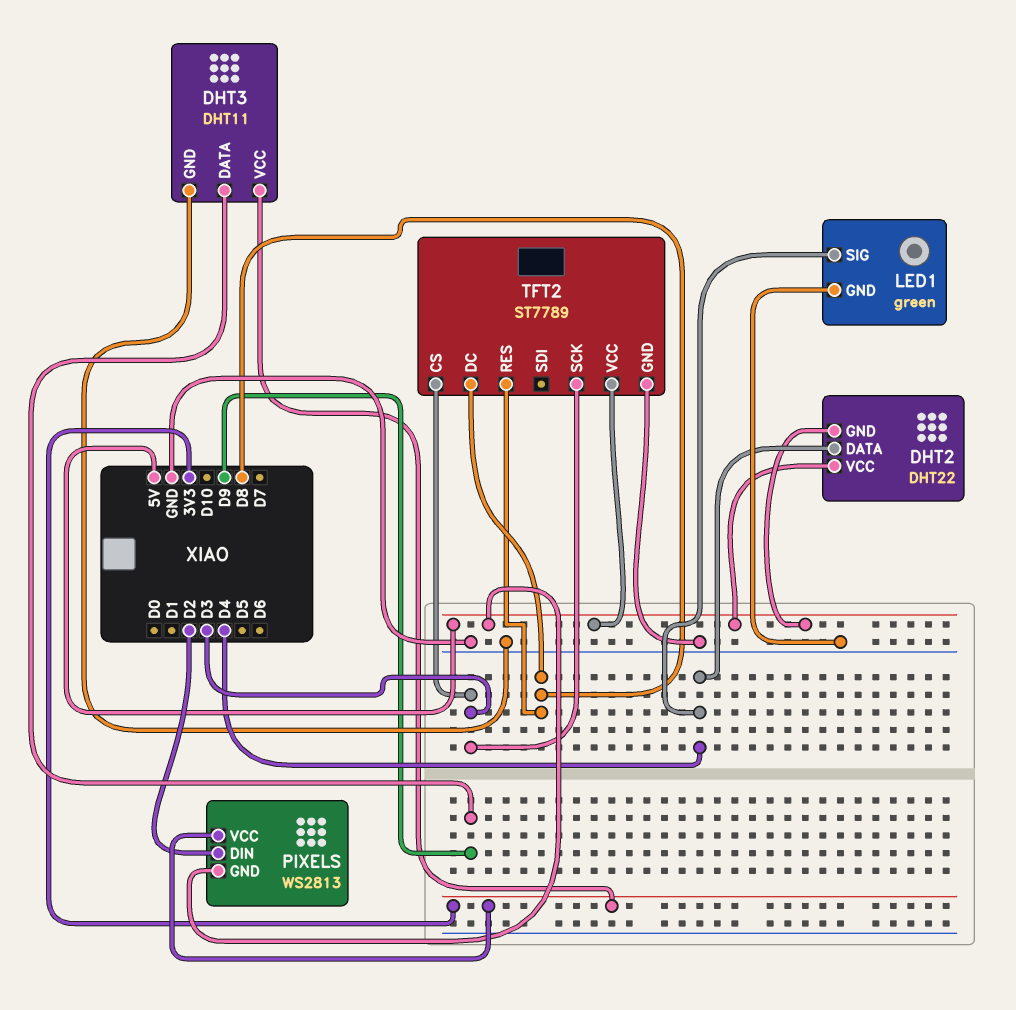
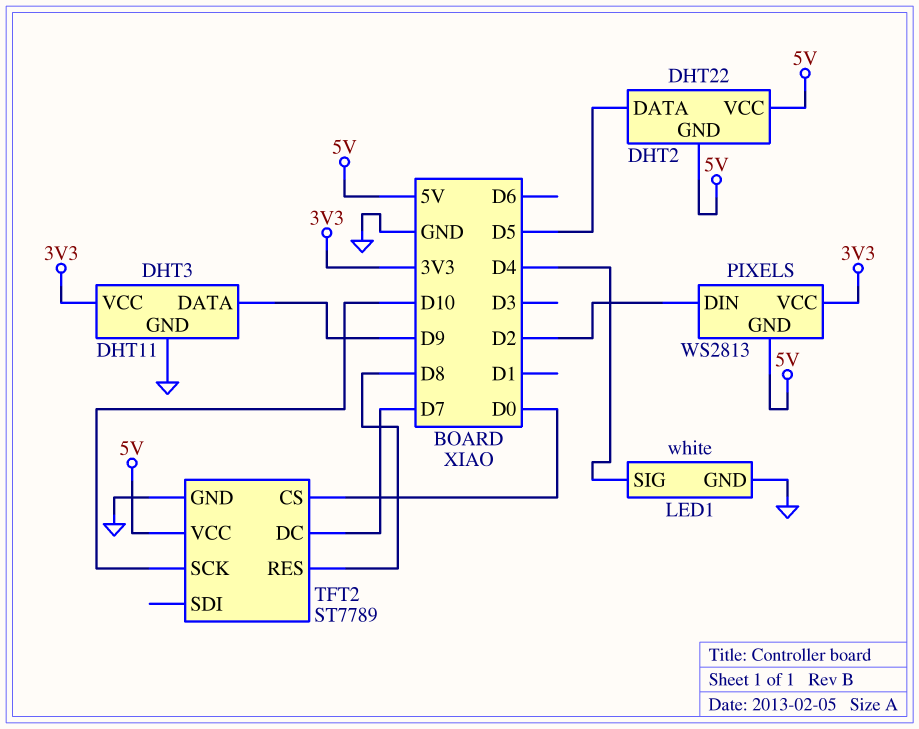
DHT2 pin DATA: D4 -> D5
LED1: green -> white
TFT2 pin CS: D3 -> D0
TFT2 pin DC: D8 -> D7
TFT2 pin SCK: D3 -> D10

